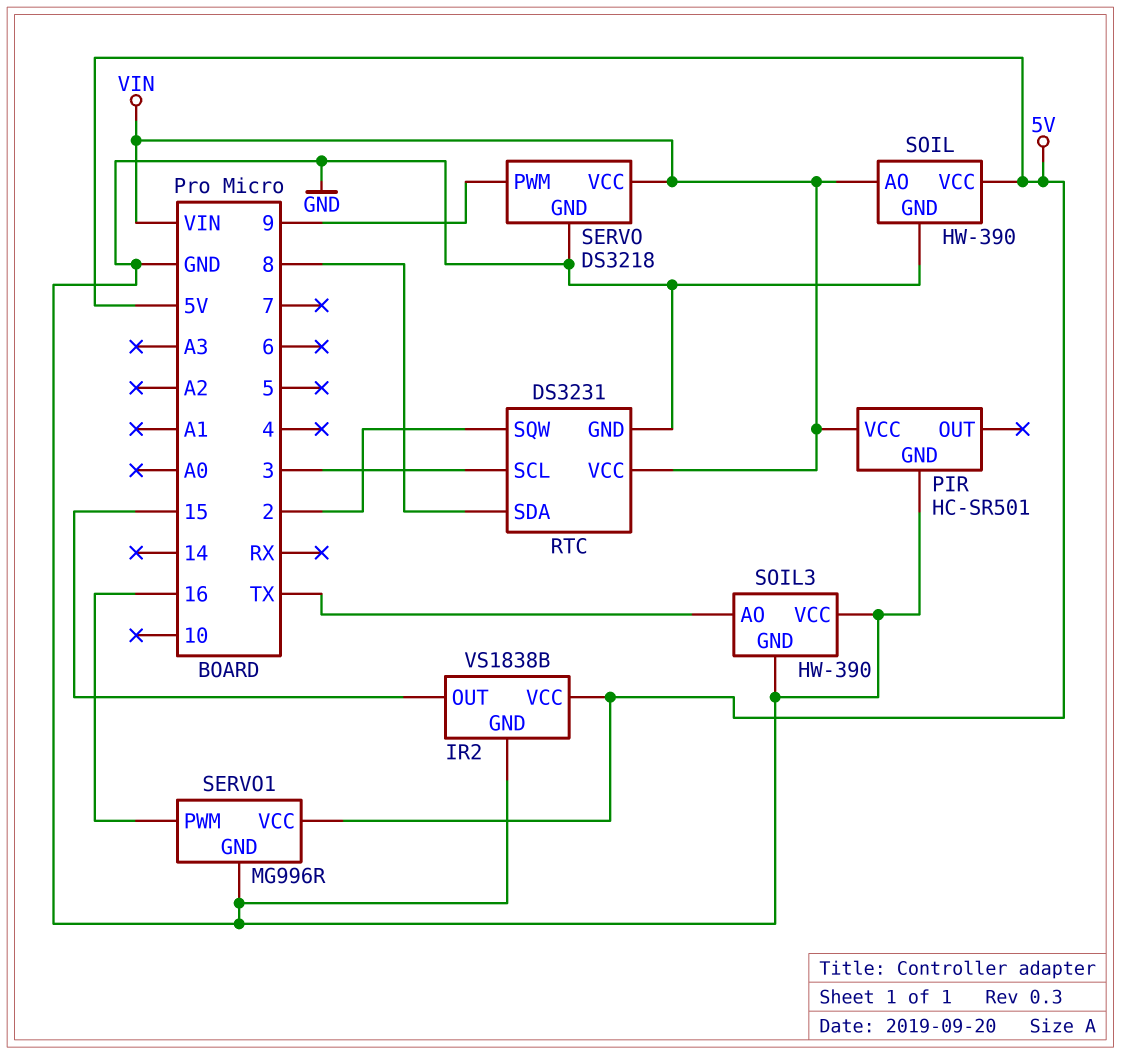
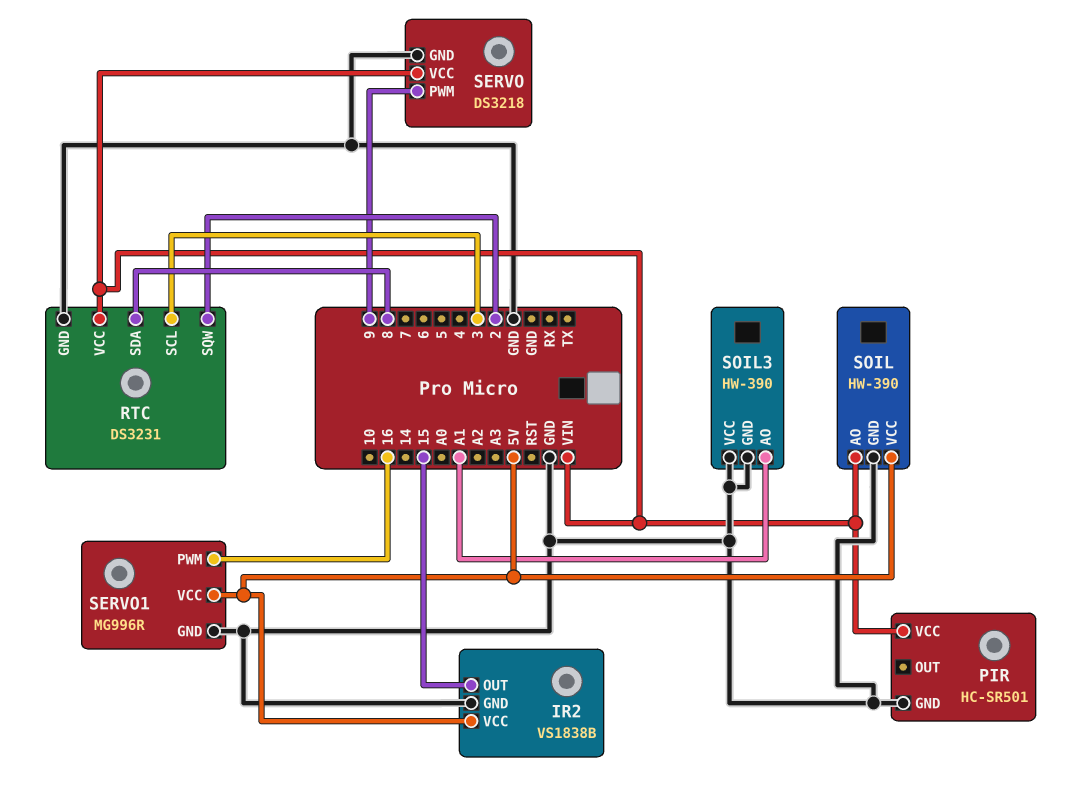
SOIL3 pin AO: TX -> A1

